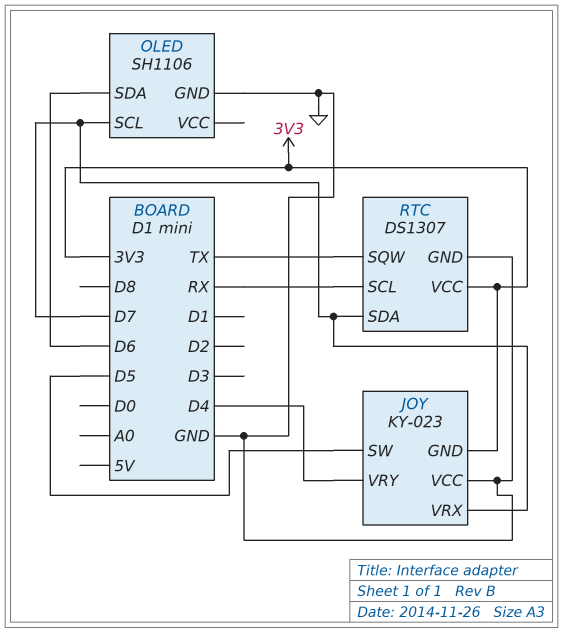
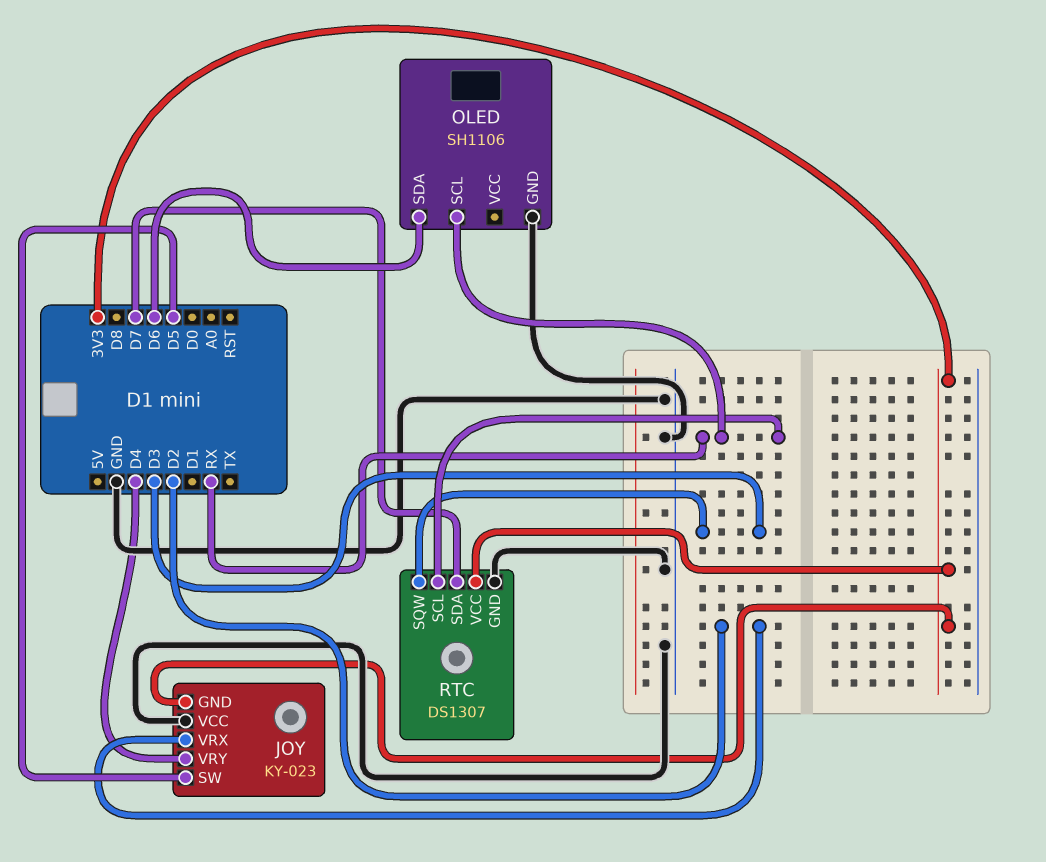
JOY pin VRX: D7 -> D2
OLED pin SCL: D7 -> RX
RTC pin SQW: TX -> D3

